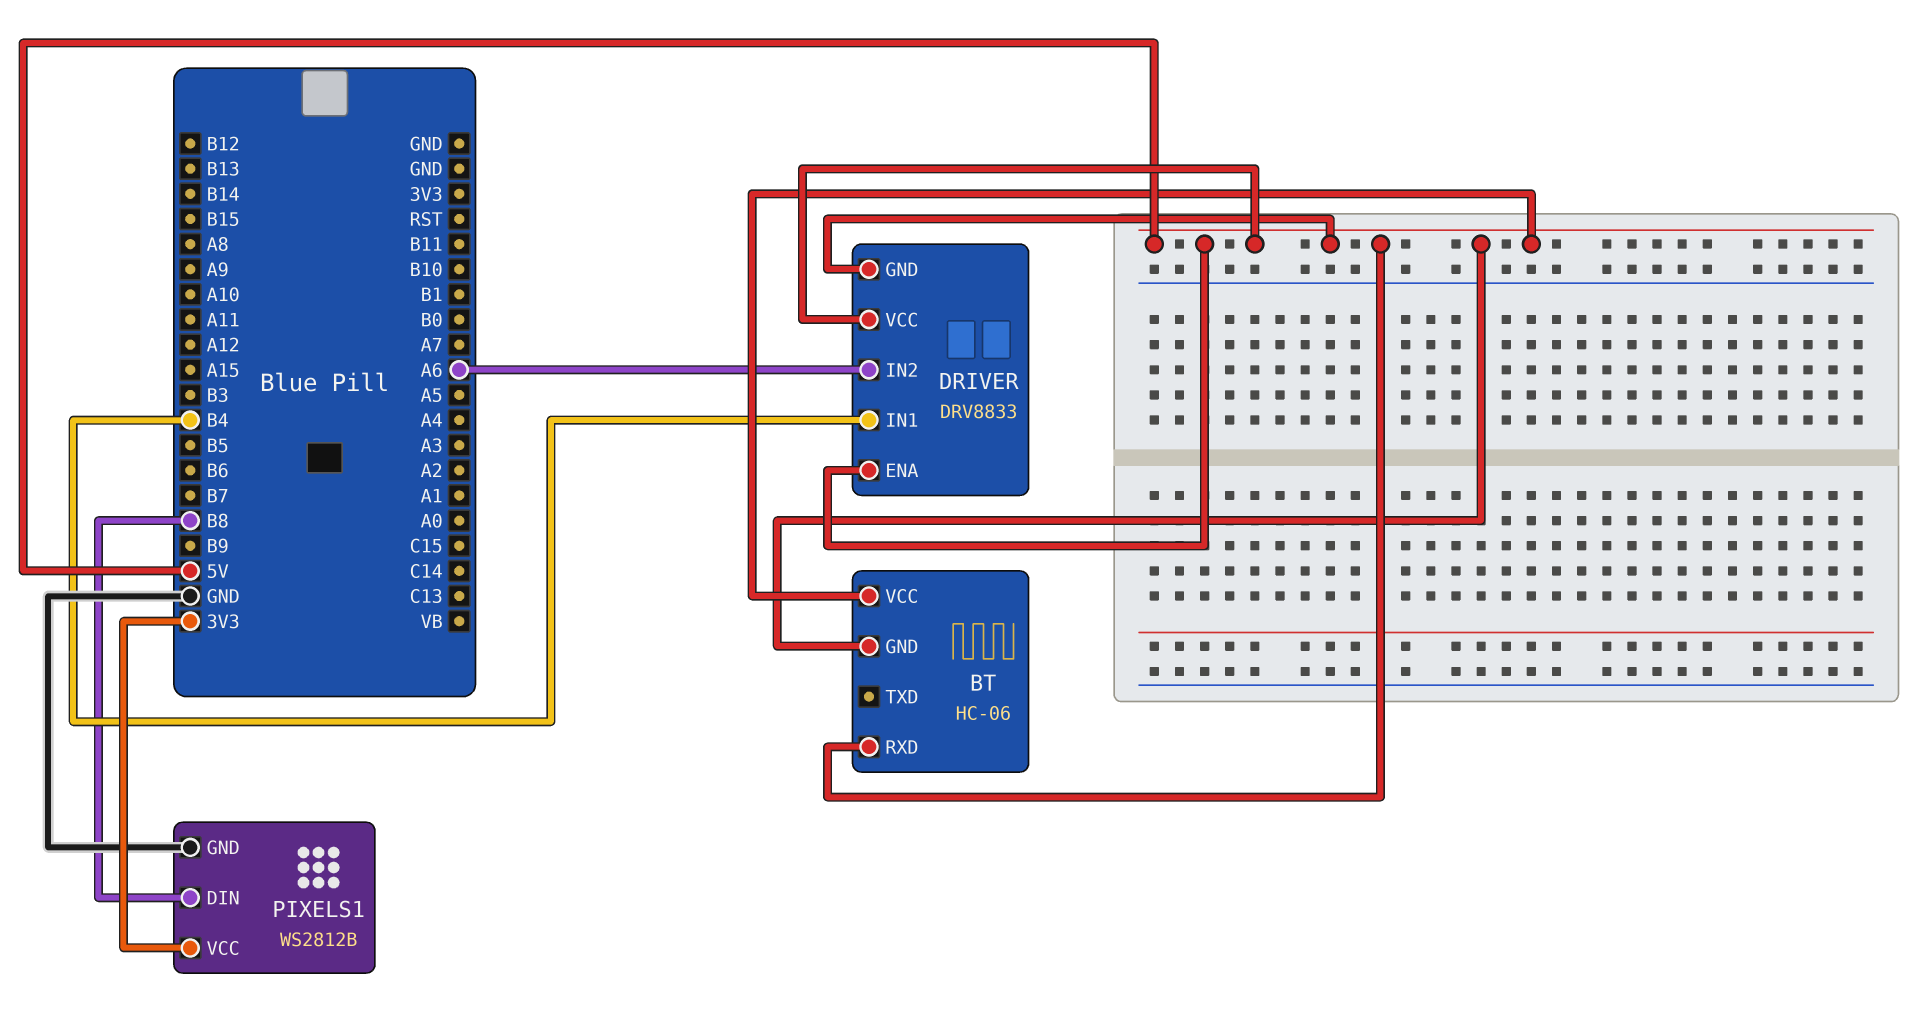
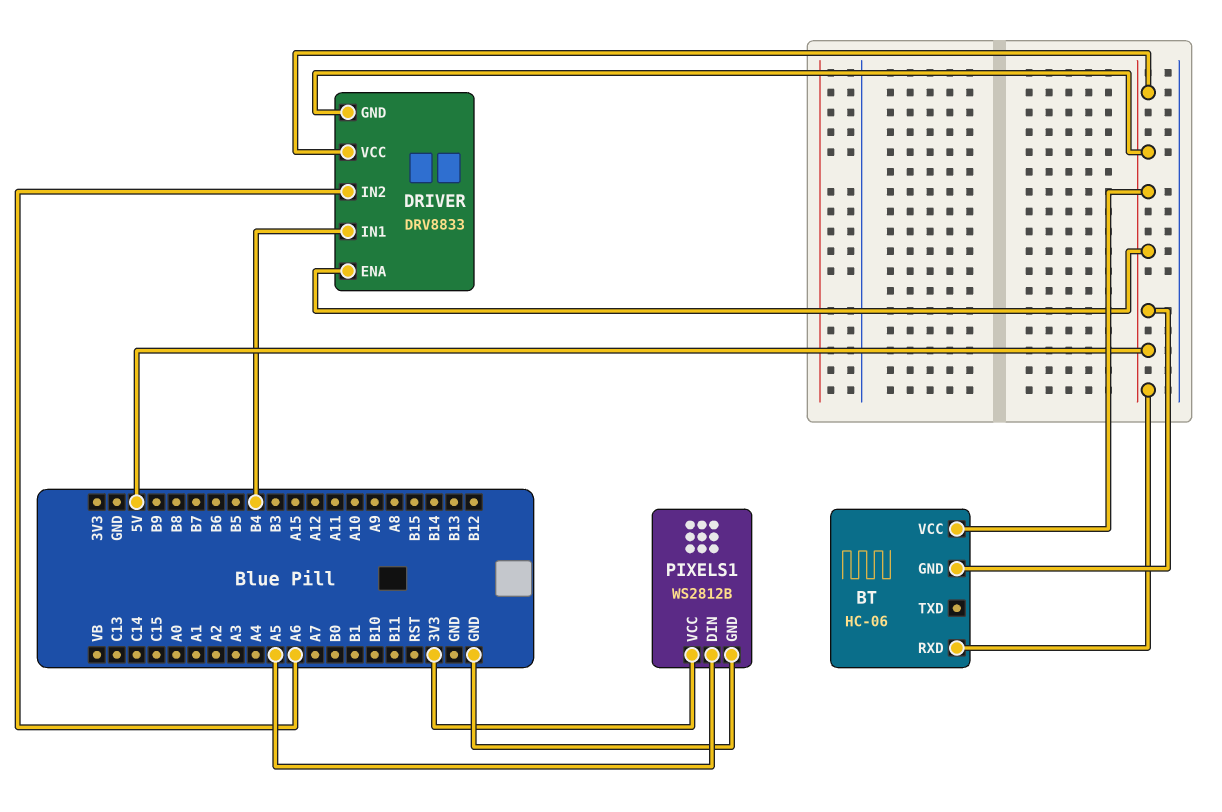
PIXELS1 pin DIN: B8 -> A5

